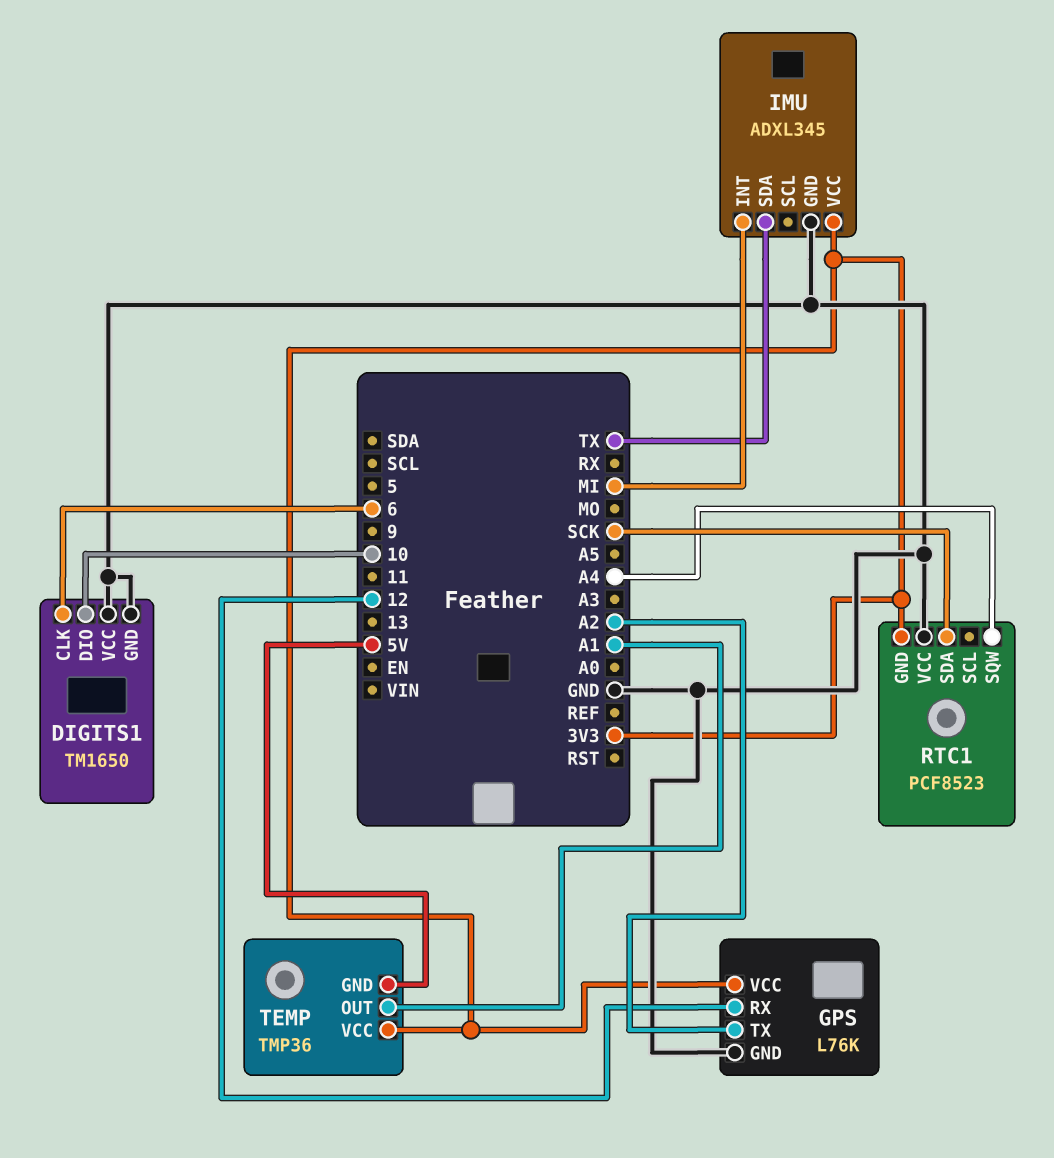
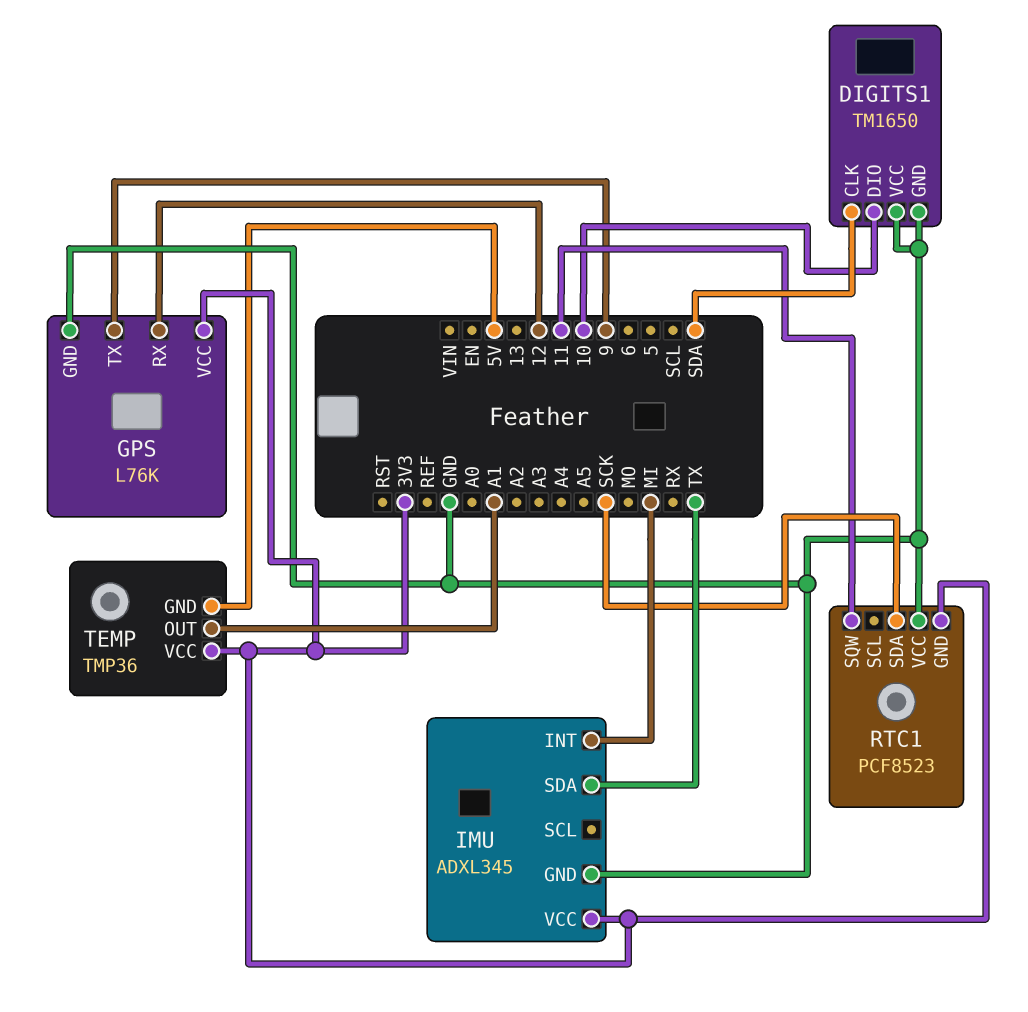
DIGITS1 pin CLK: 6 -> SDA
GPS pin TX: A2 -> 9
RTC1 pin SQW: A4 -> 11

